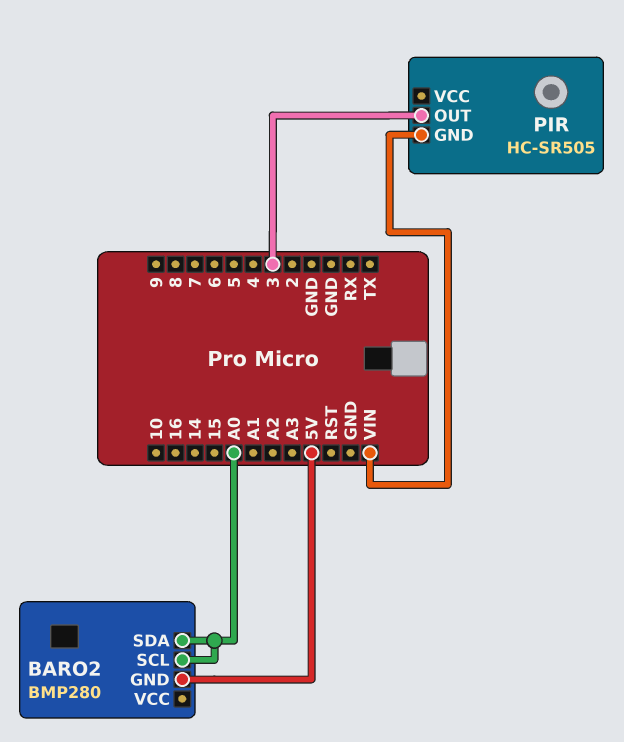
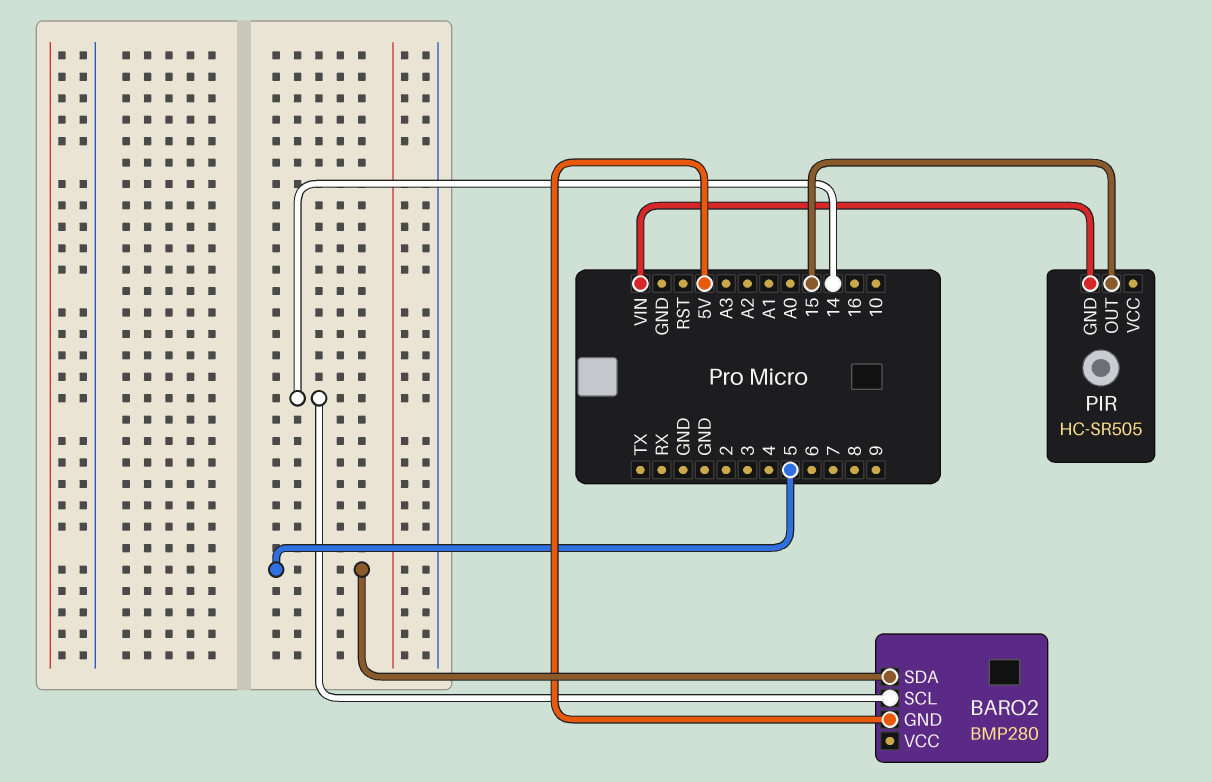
BARO2 pin SCL: A0 -> 14
BARO2 pin SDA: A0 -> 5
PIR pin OUT: 3 -> 15

